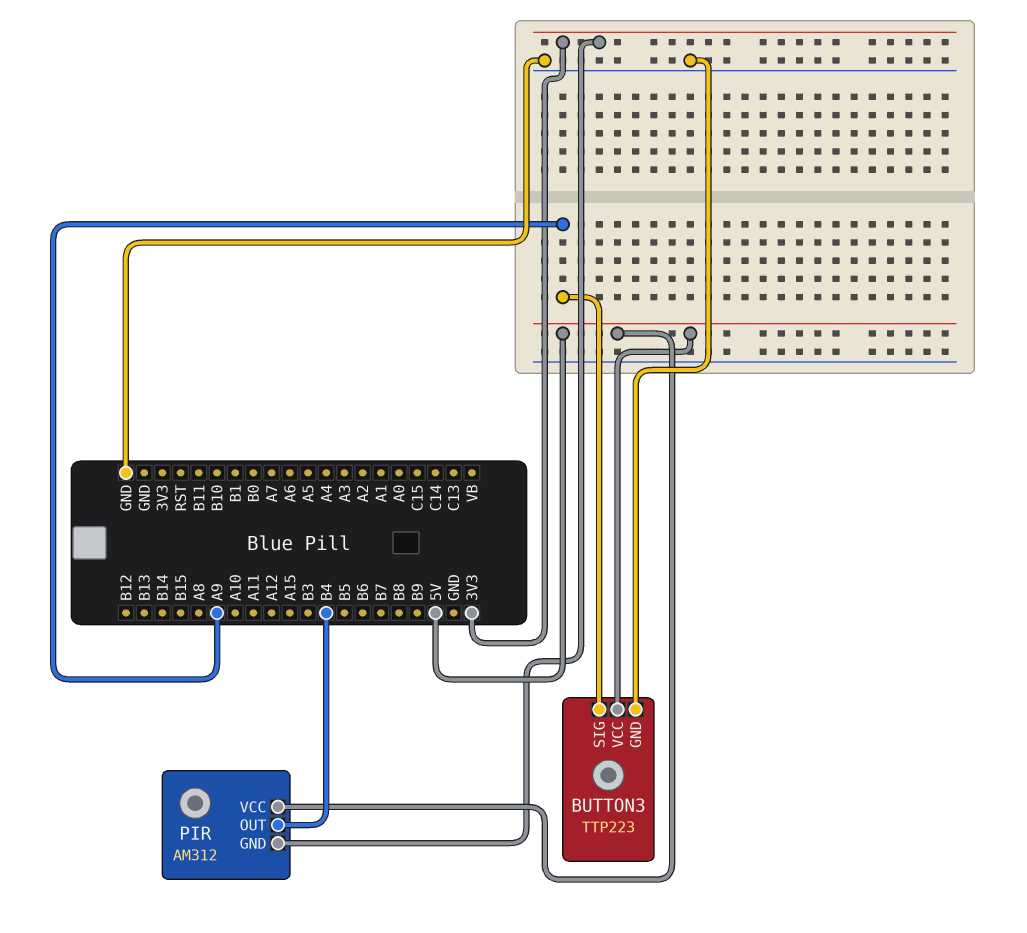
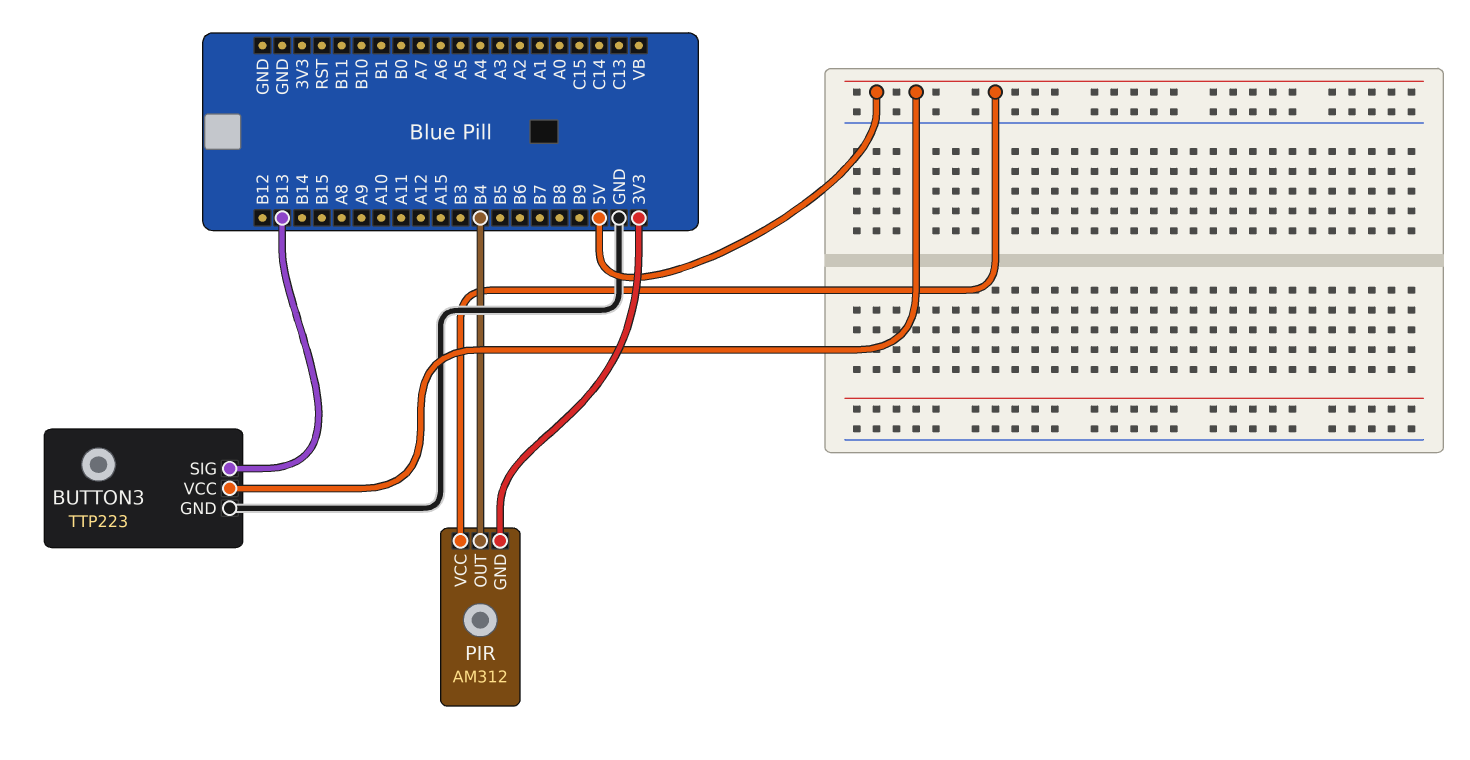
BUTTON3 pin SIG: A9 -> B13

